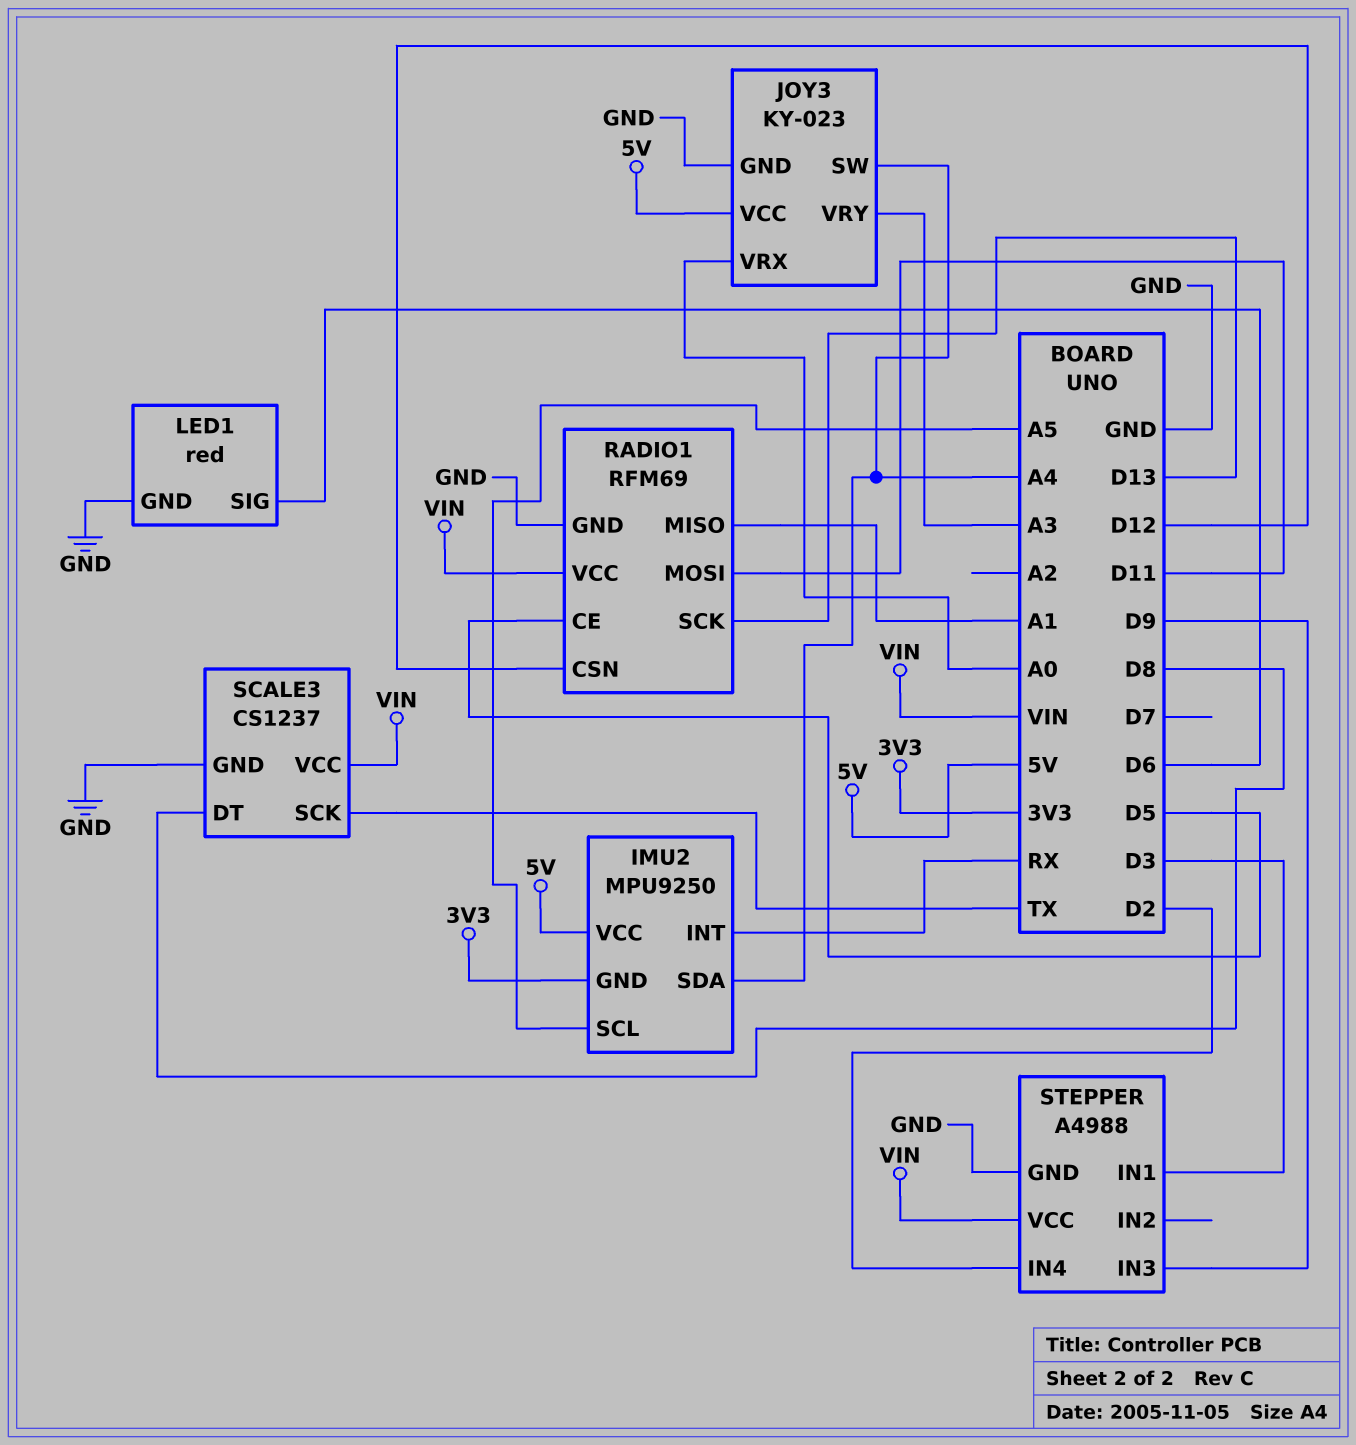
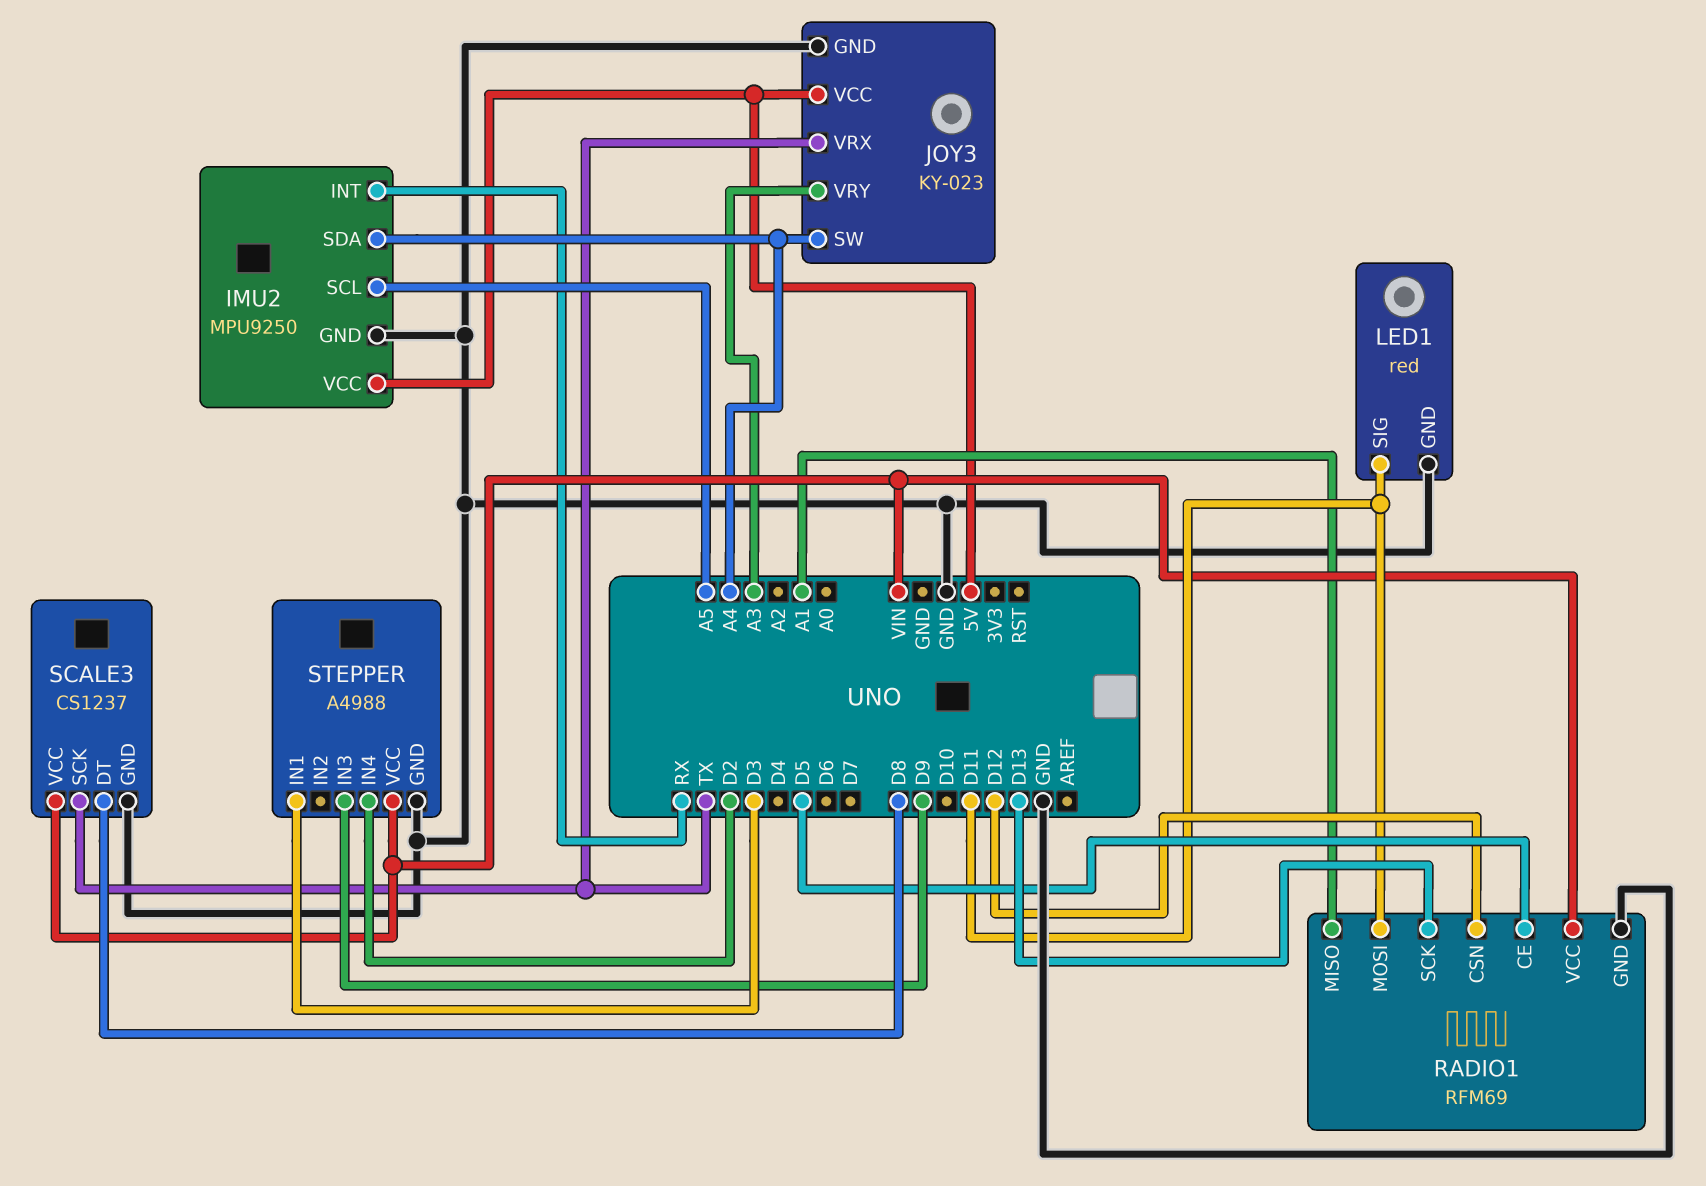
IMU2 pin GND: 3V3 -> GND
JOY3 pin VRX: A0 -> TX
LED1 pin SIG: D6 -> D11

